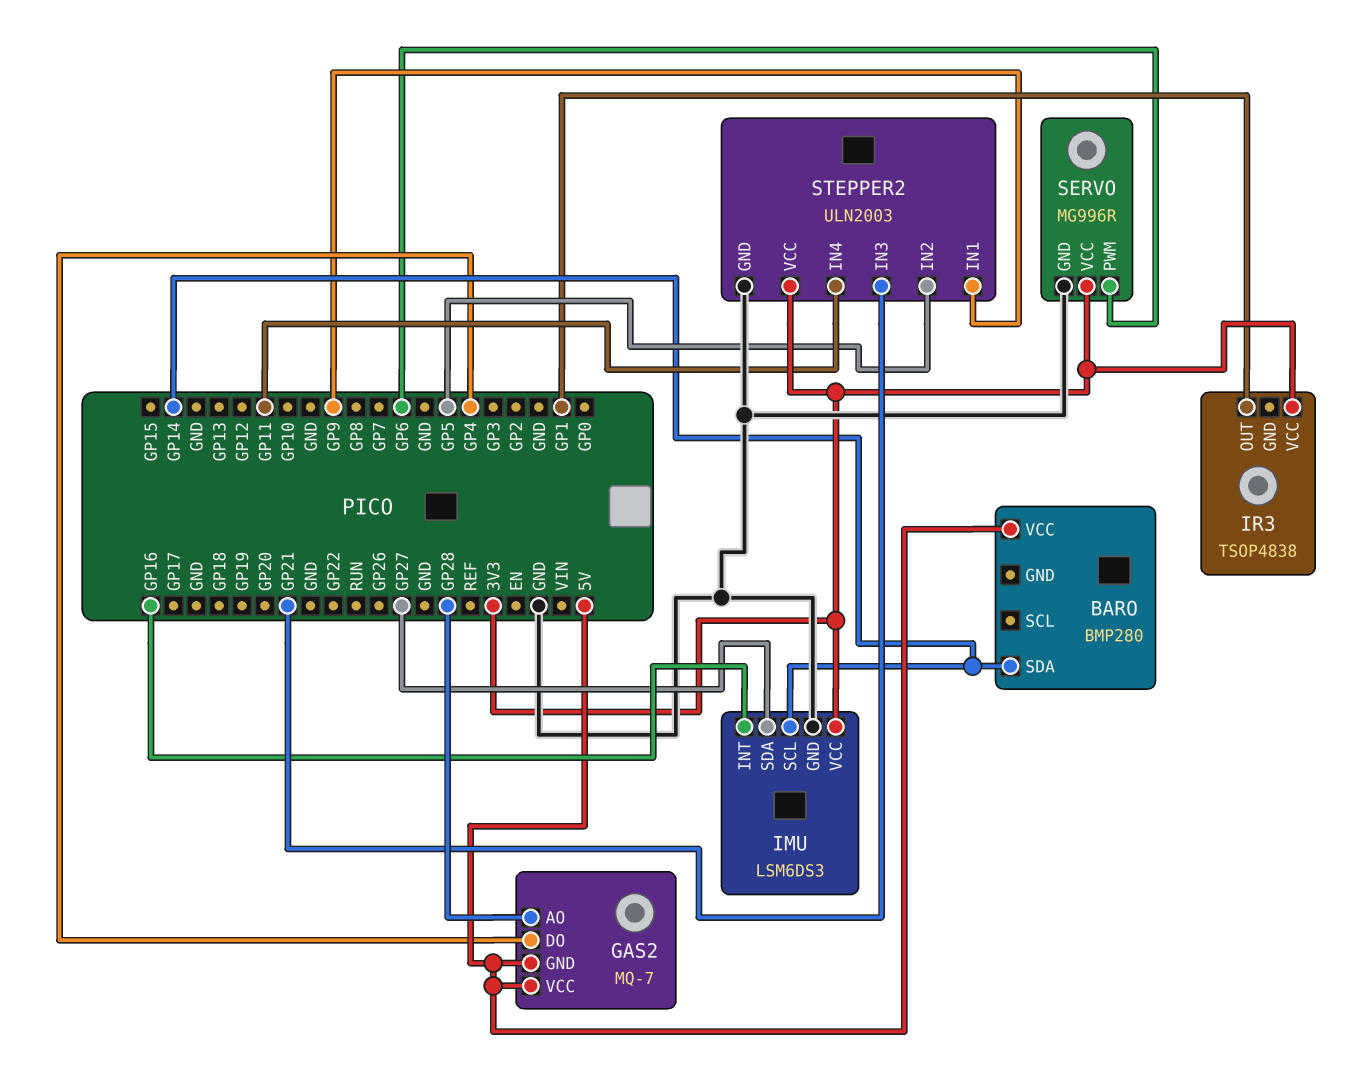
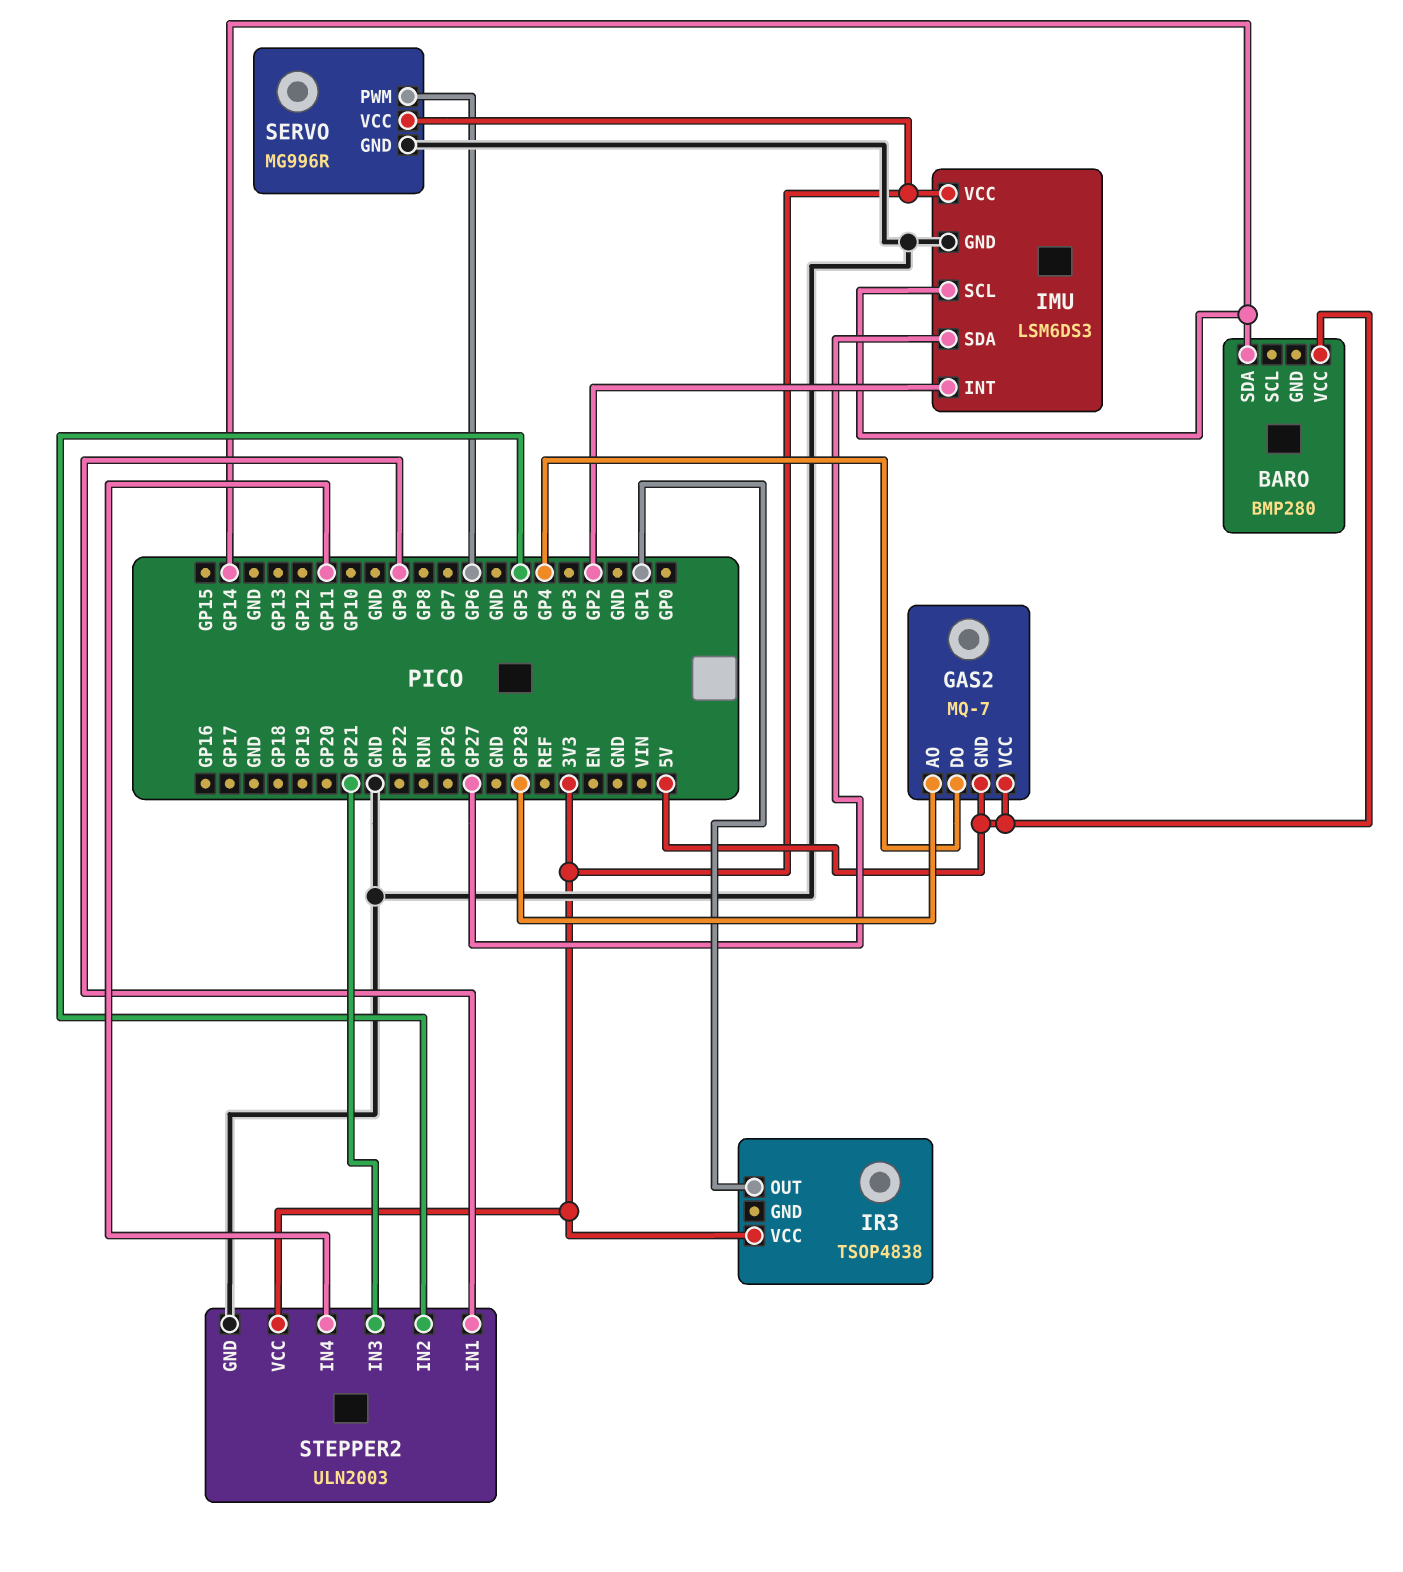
IMU pin INT: GP16 -> GP2

